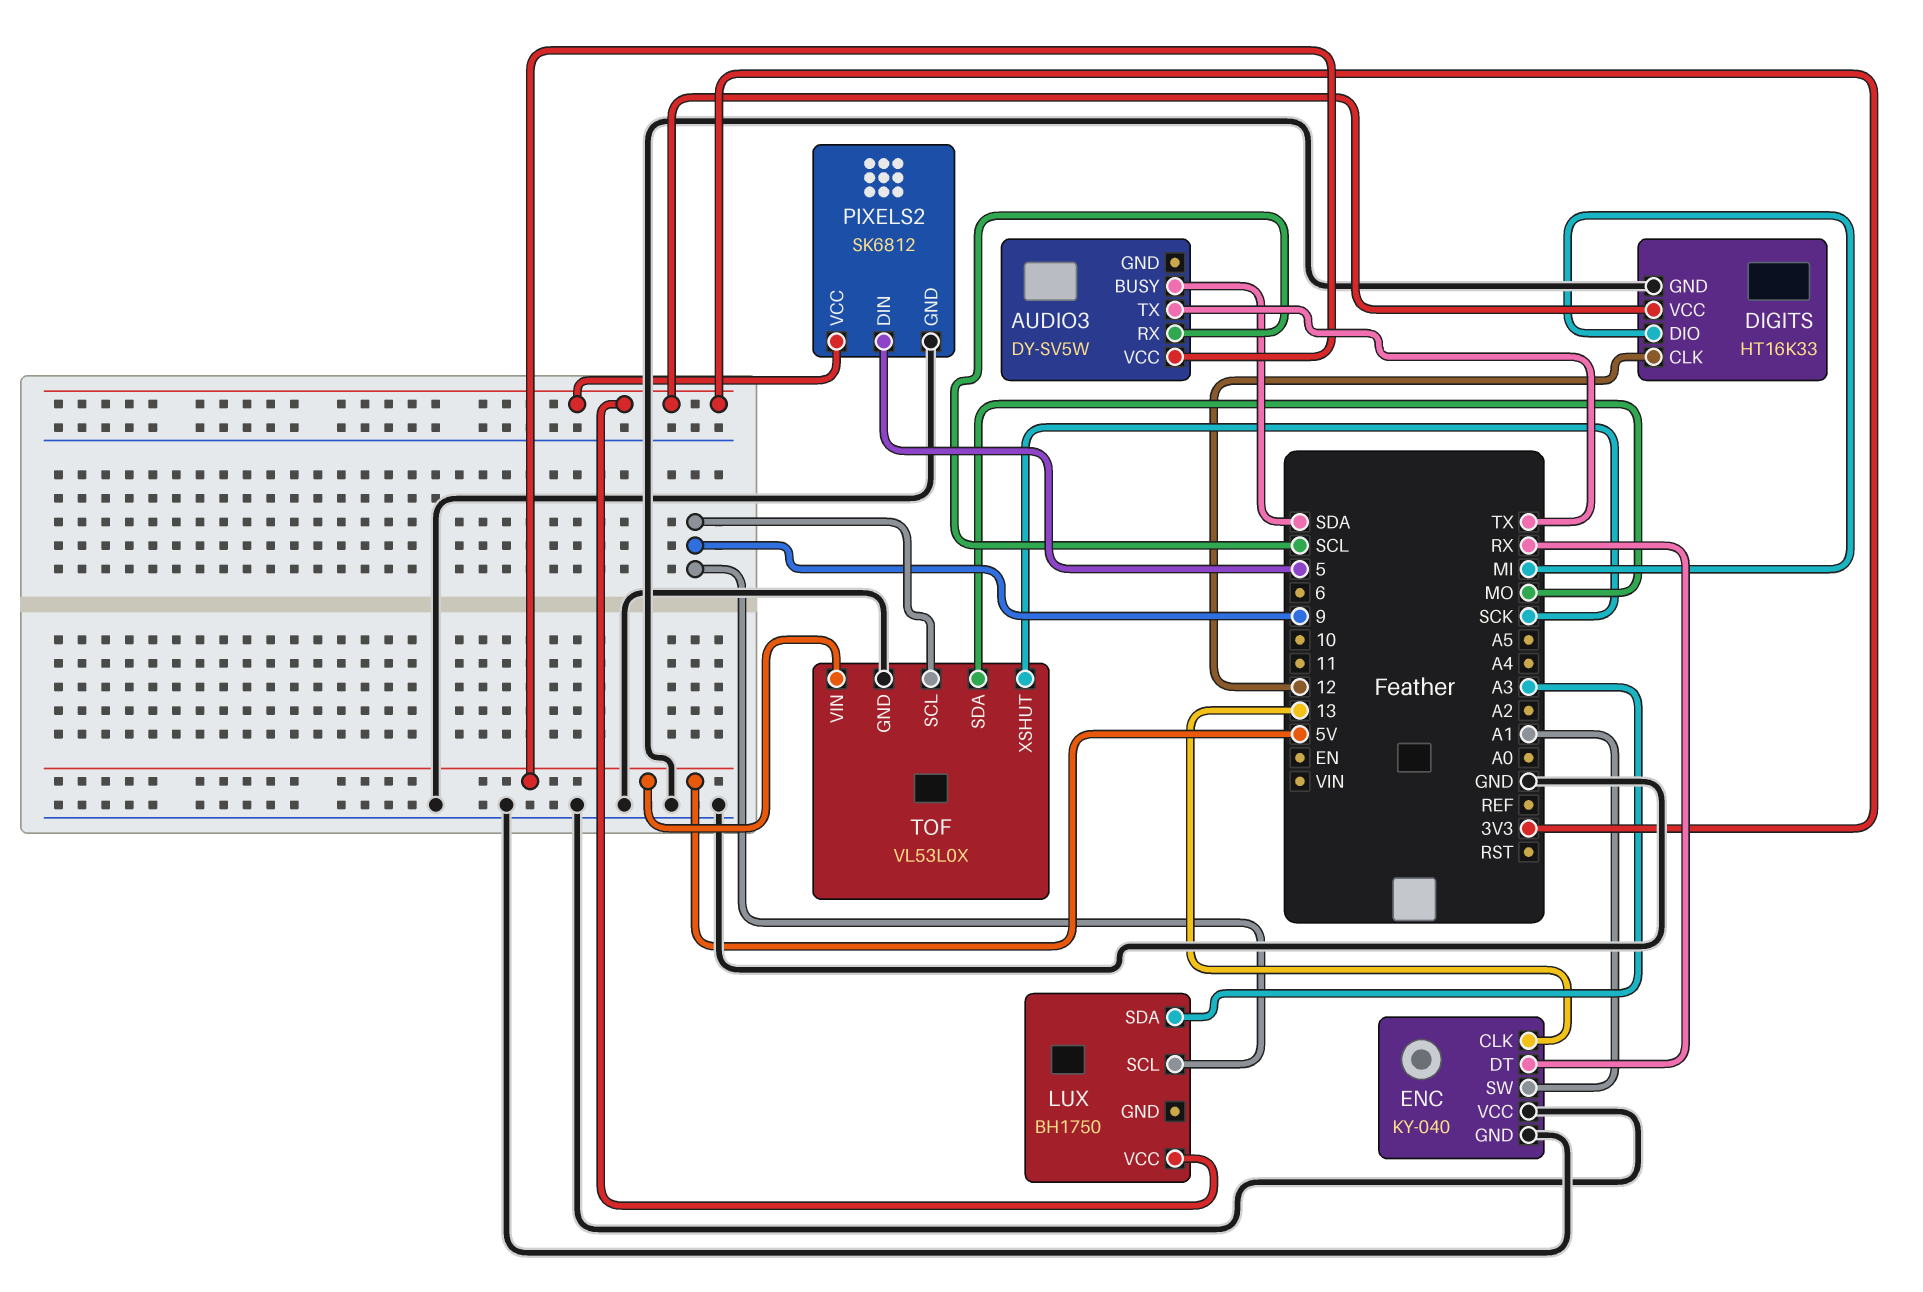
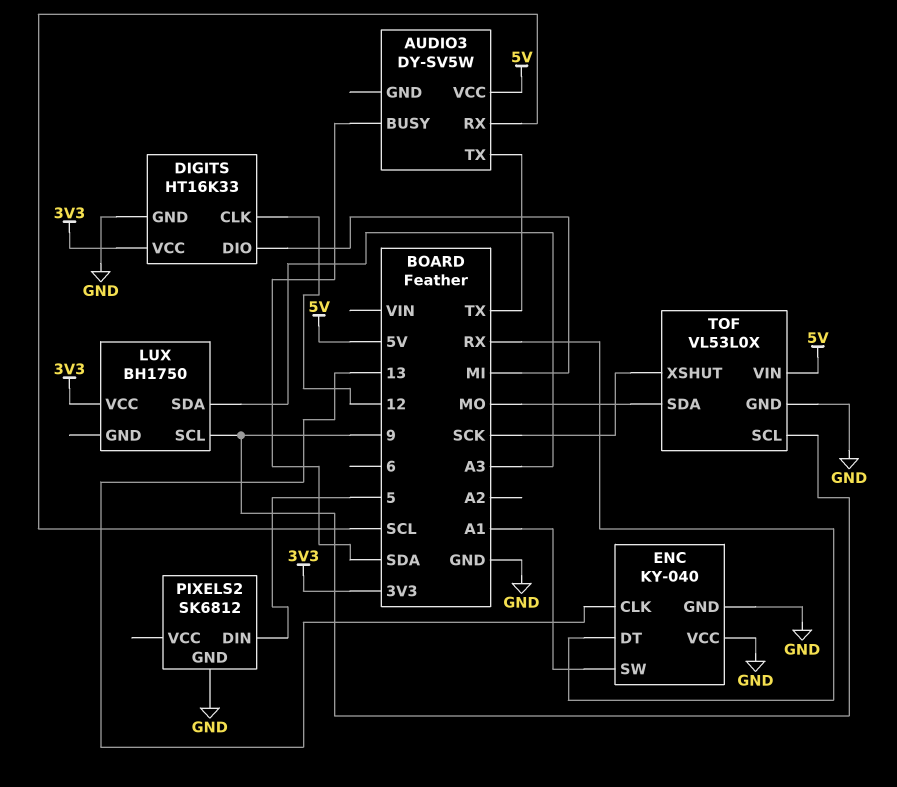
PIXELS2 pin VCC: 3V3 -> none

